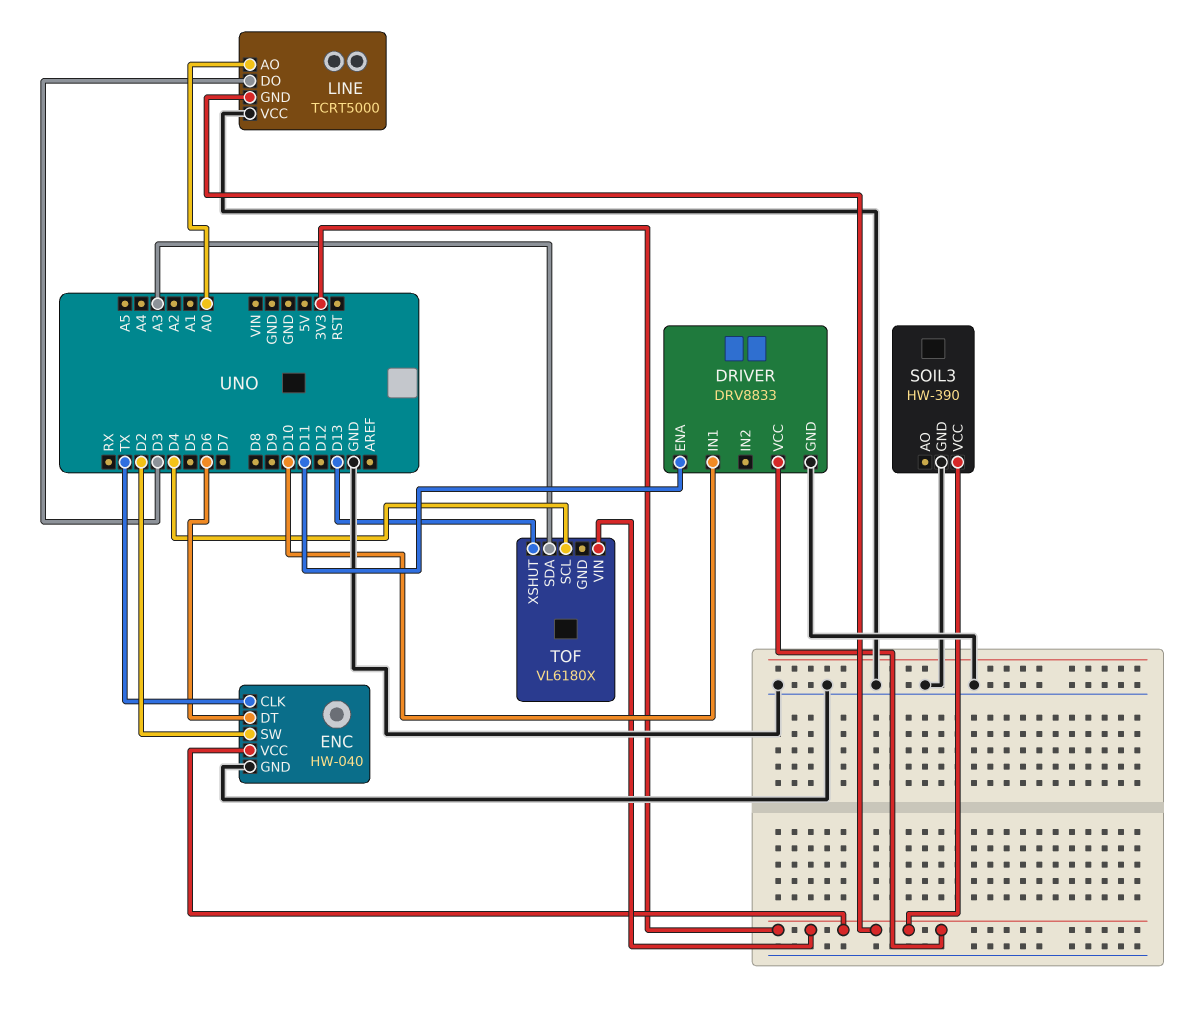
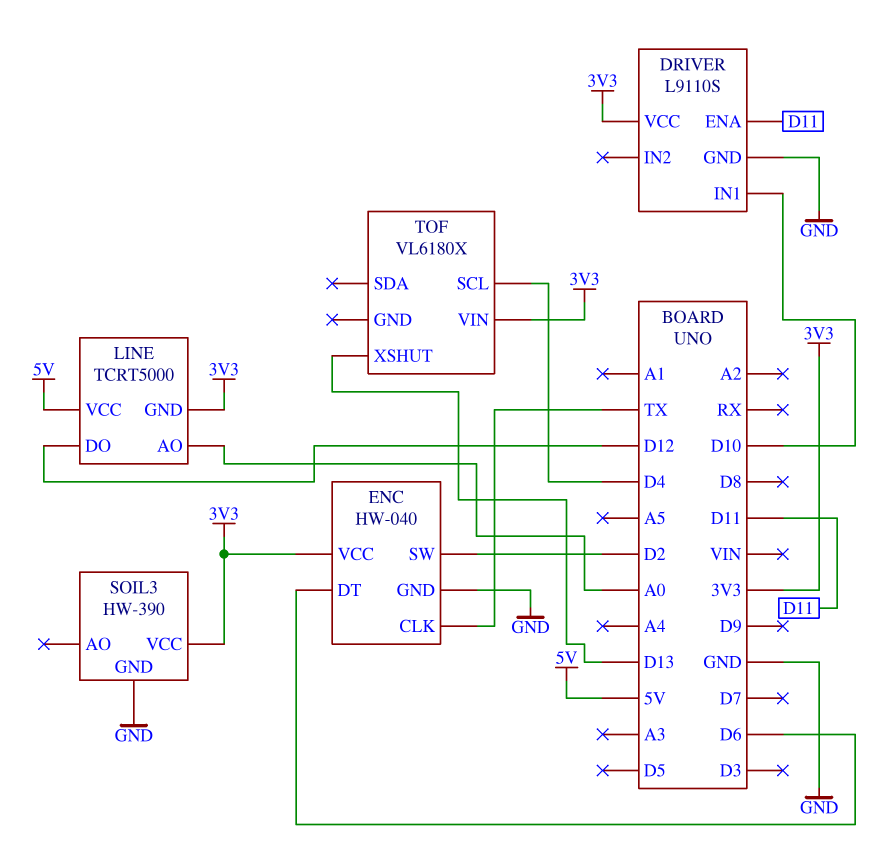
DRIVER: DRV8833 -> L9110S
LINE pin DO: D3 -> D12
LINE pin VCC: GND -> 5V
TOF pin SDA: A3 -> none

